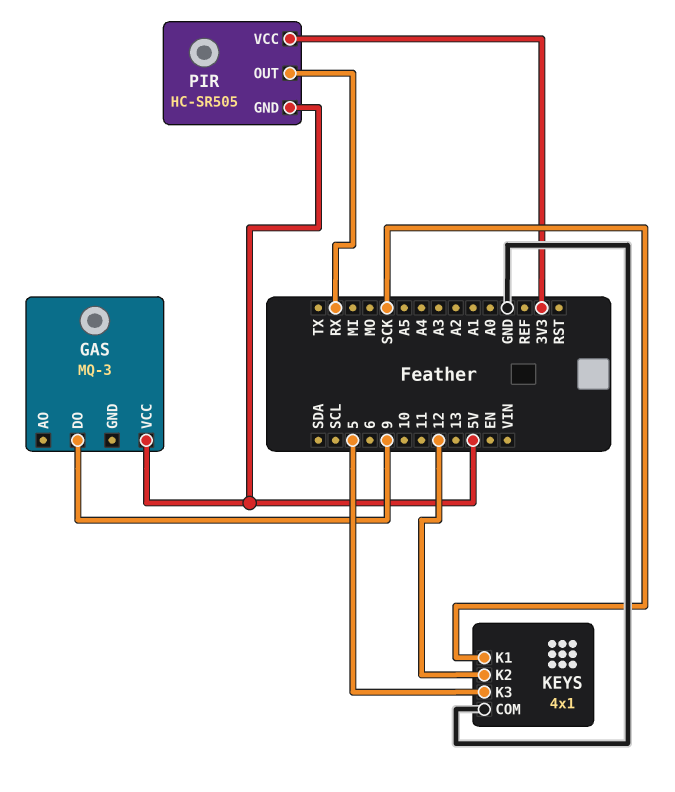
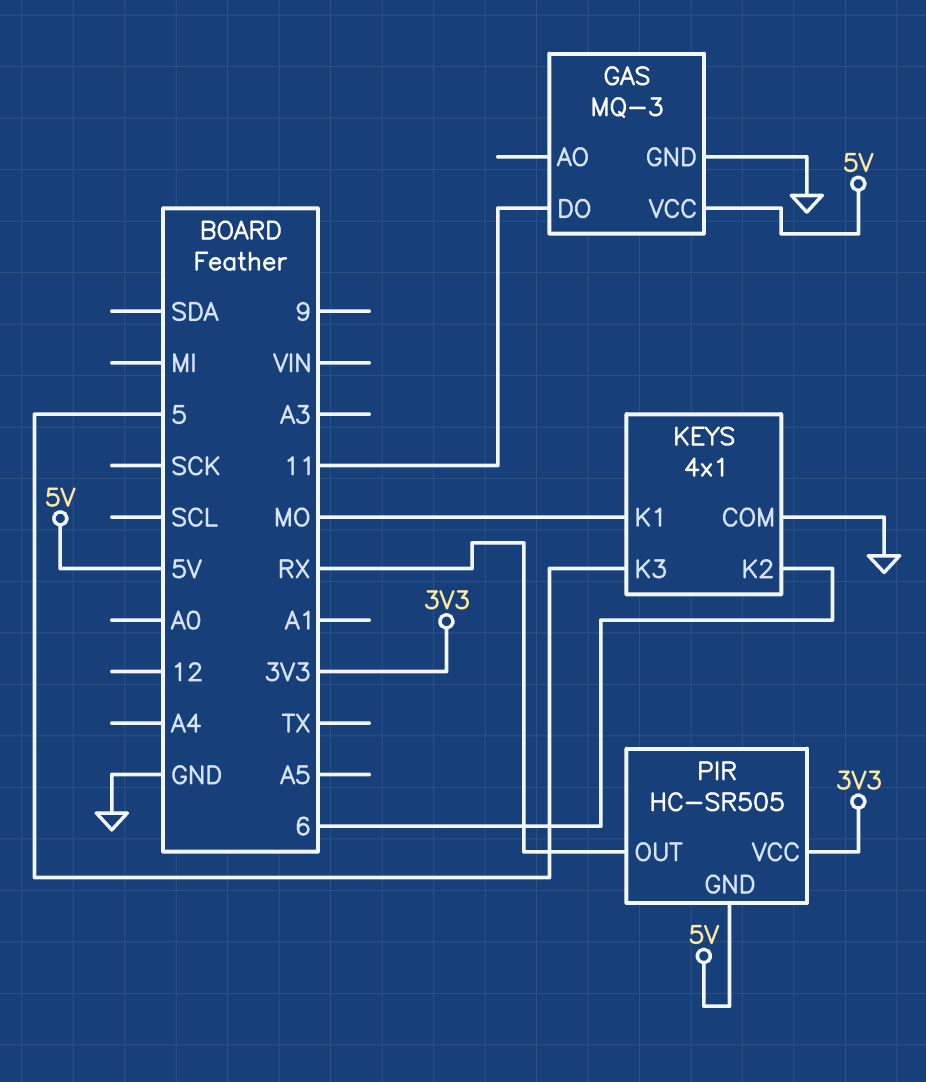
GAS pin DO: 9 -> 11
GAS pin GND: none -> GND
KEYS pin K1: SCK -> MO
KEYS pin K2: 12 -> 6

